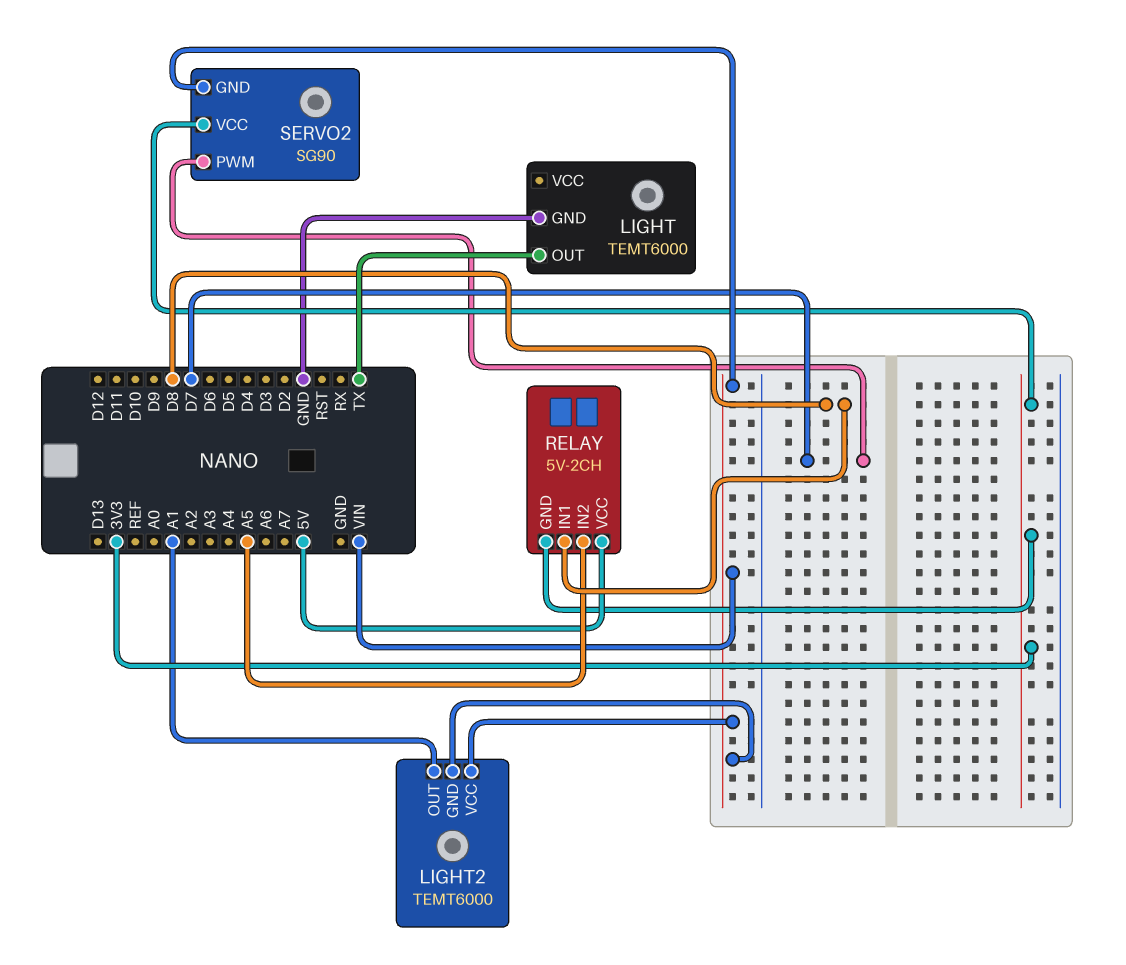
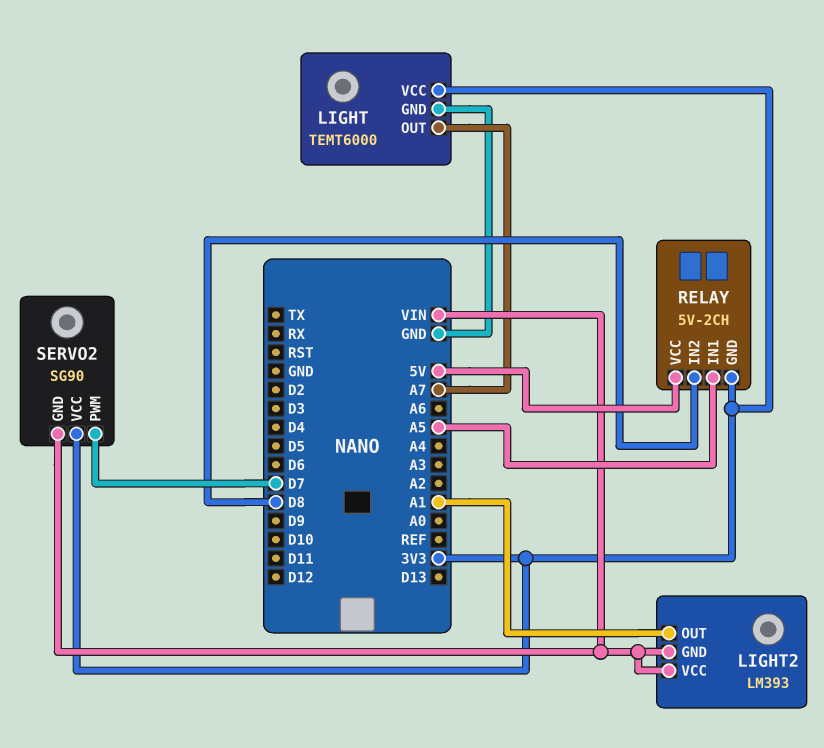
LIGHT pin OUT: TX -> A7
LIGHT pin VCC: none -> 3V3
LIGHT2: TEMT6000 -> LM393
RELAY pin IN1: D8 -> A5
RELAY pin IN2: A5 -> D8

